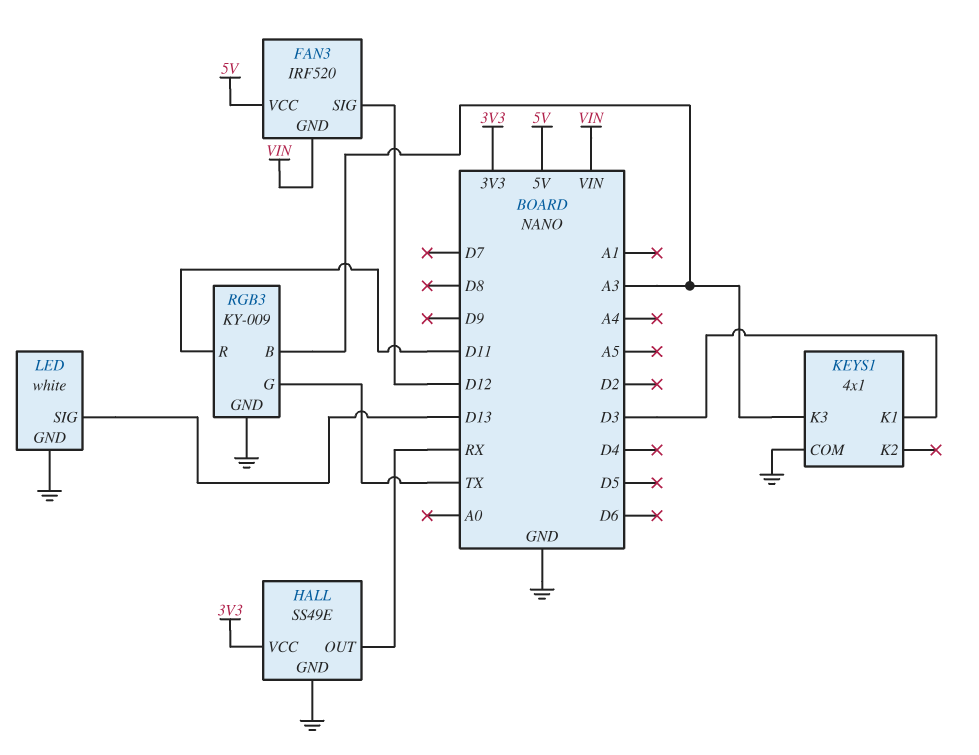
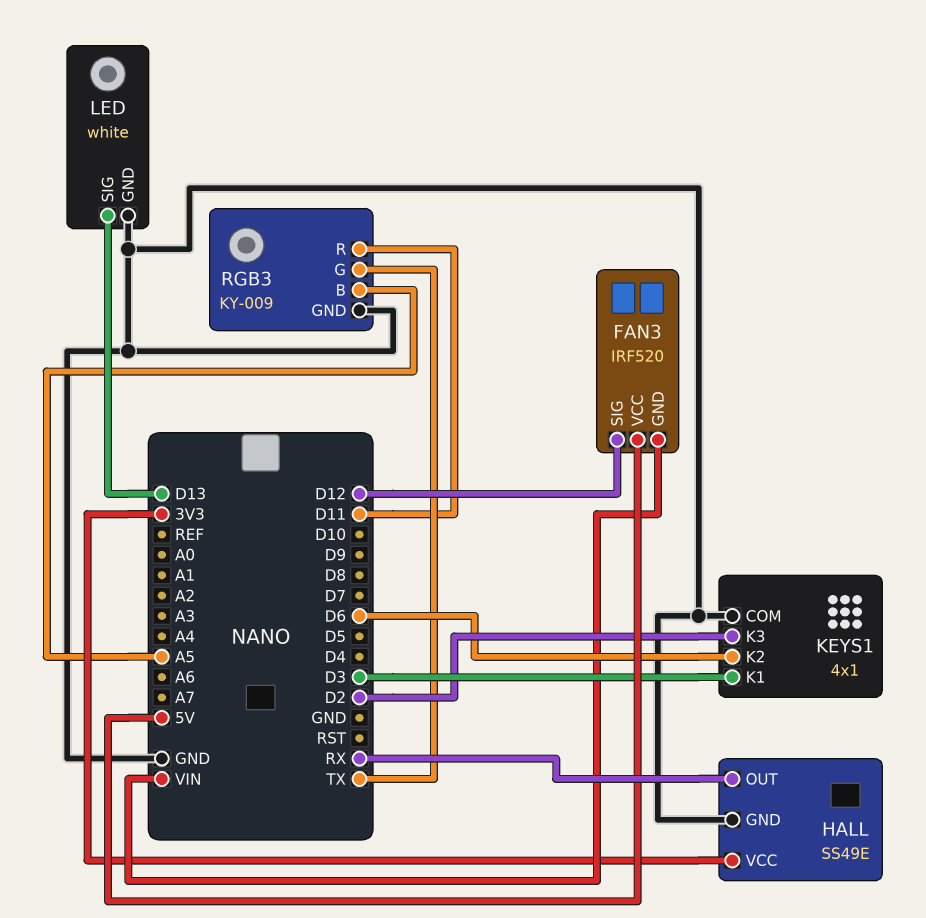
KEYS1 pin K2: none -> D6
KEYS1 pin K3: A3 -> D2
RGB3 pin B: A3 -> A5

